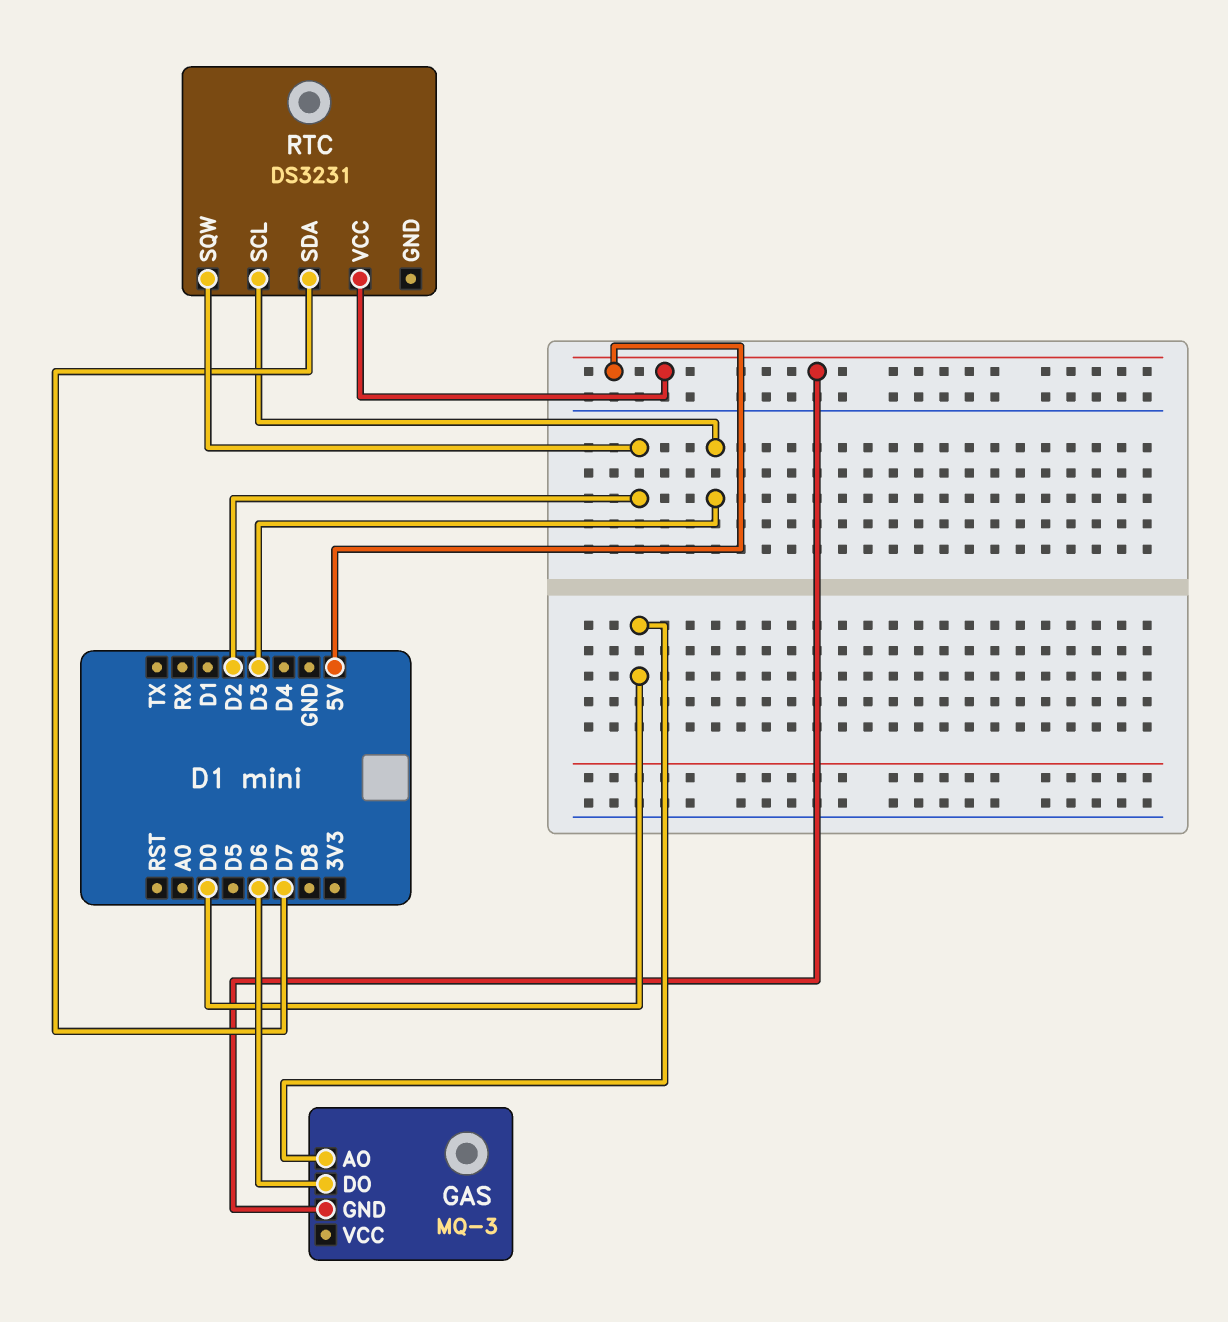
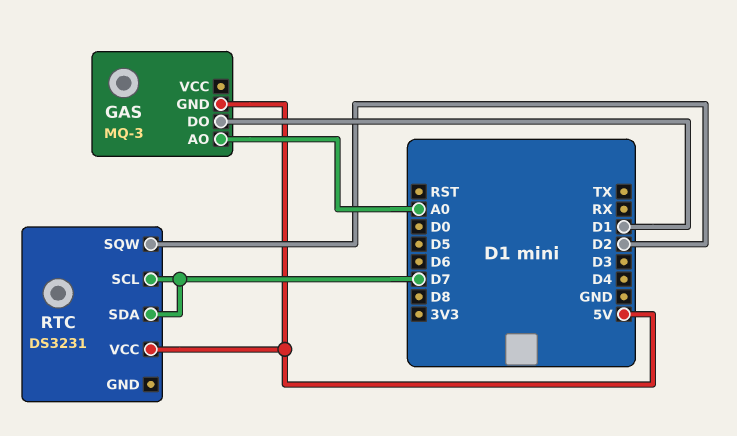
GAS pin AO: D0 -> A0
GAS pin DO: D6 -> D1
RTC pin SCL: D3 -> D7

